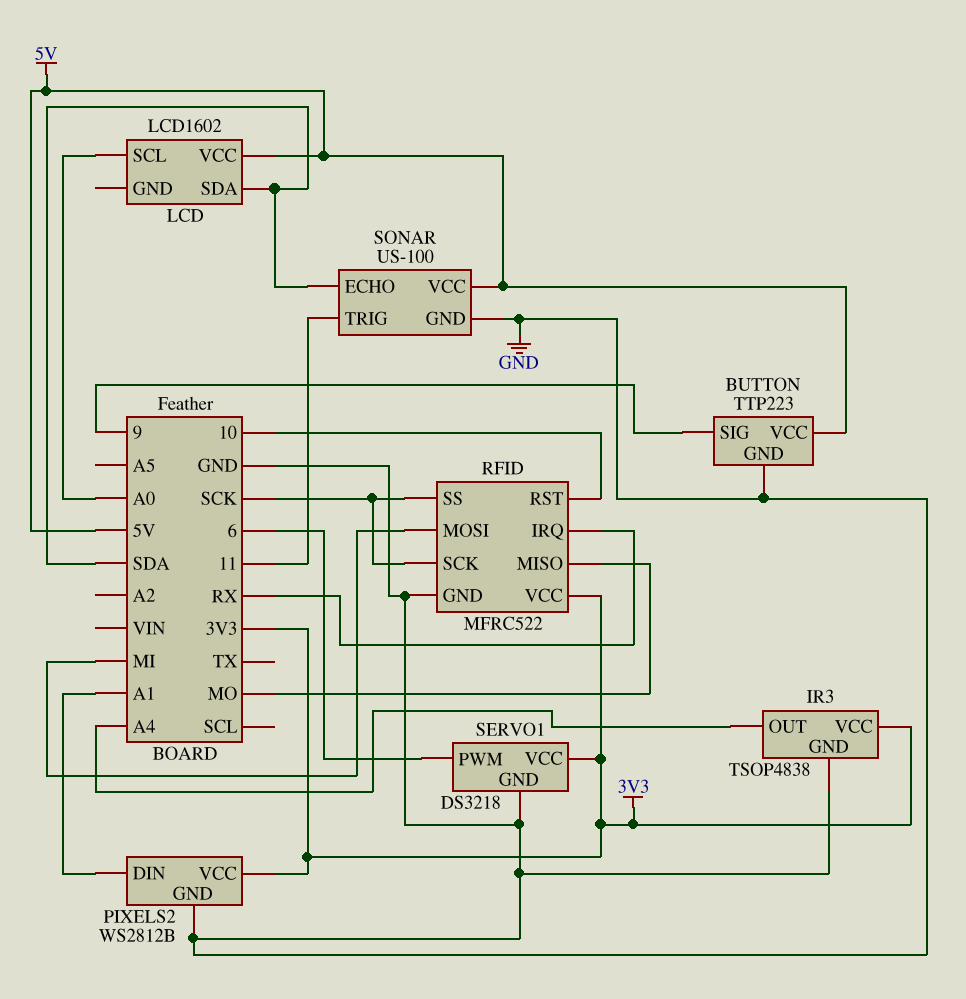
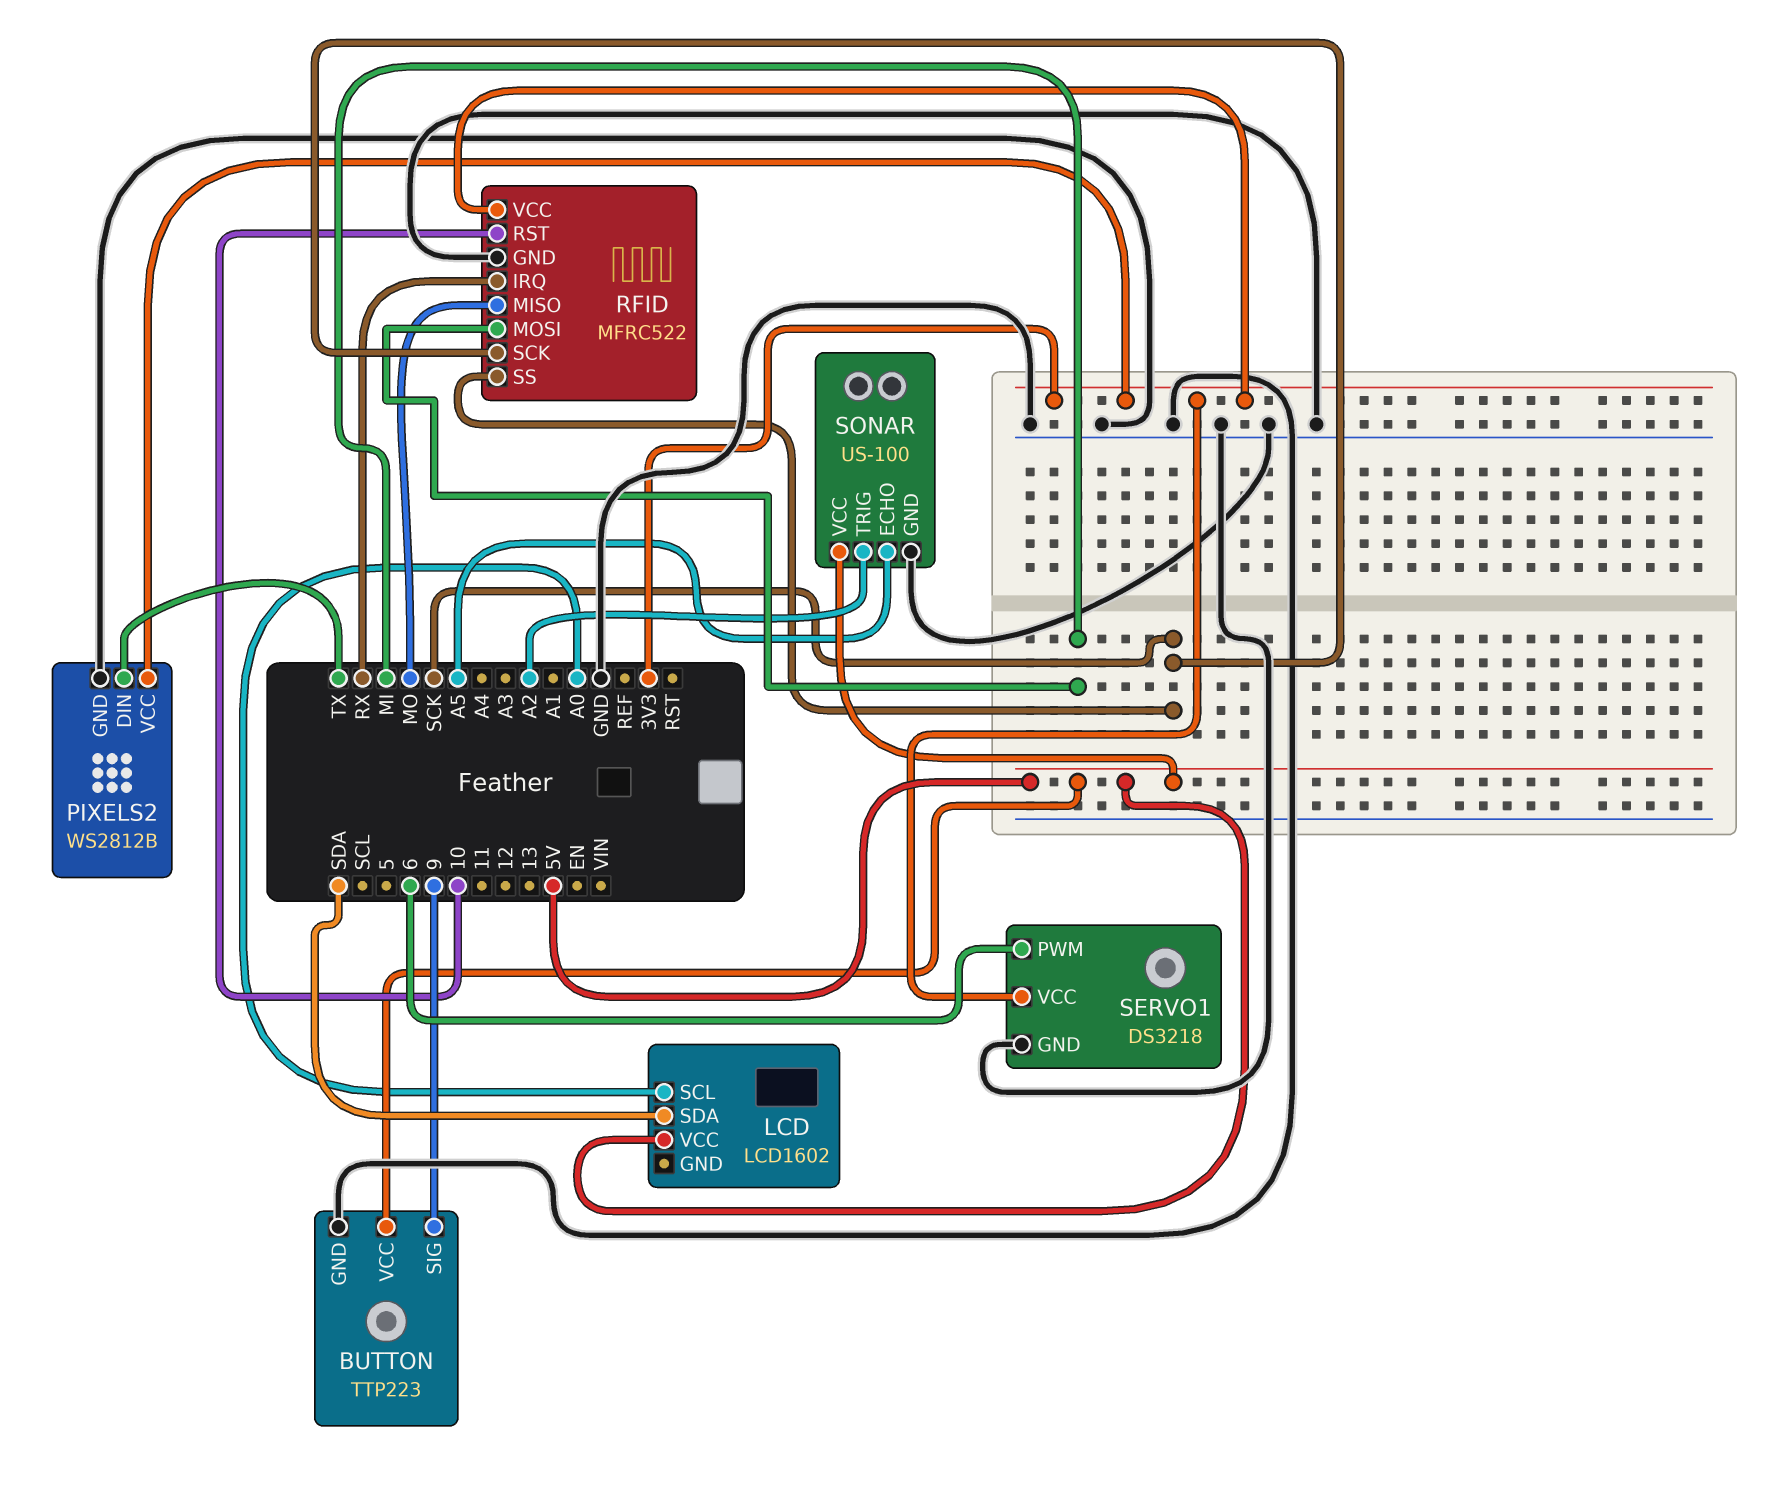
IR3: TSOP4838 -> none
IR3 pin GND: GND -> none
IR3 pin OUT: A4 -> none
IR3 pin VCC: 3V3 -> none
PIXELS2 pin DIN: A1 -> TX
SONAR pin ECHO: SDA -> A5
SONAR pin TRIG: 11 -> A2

